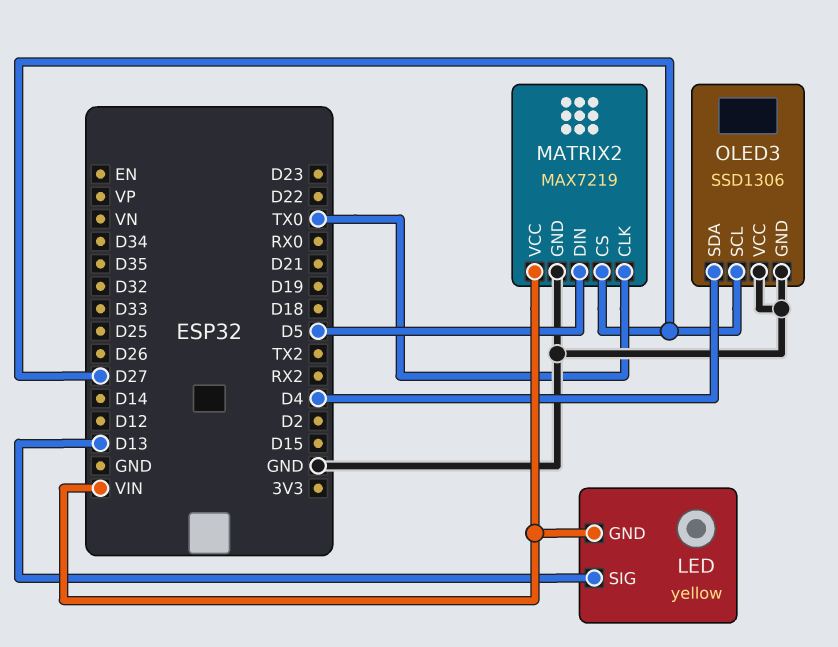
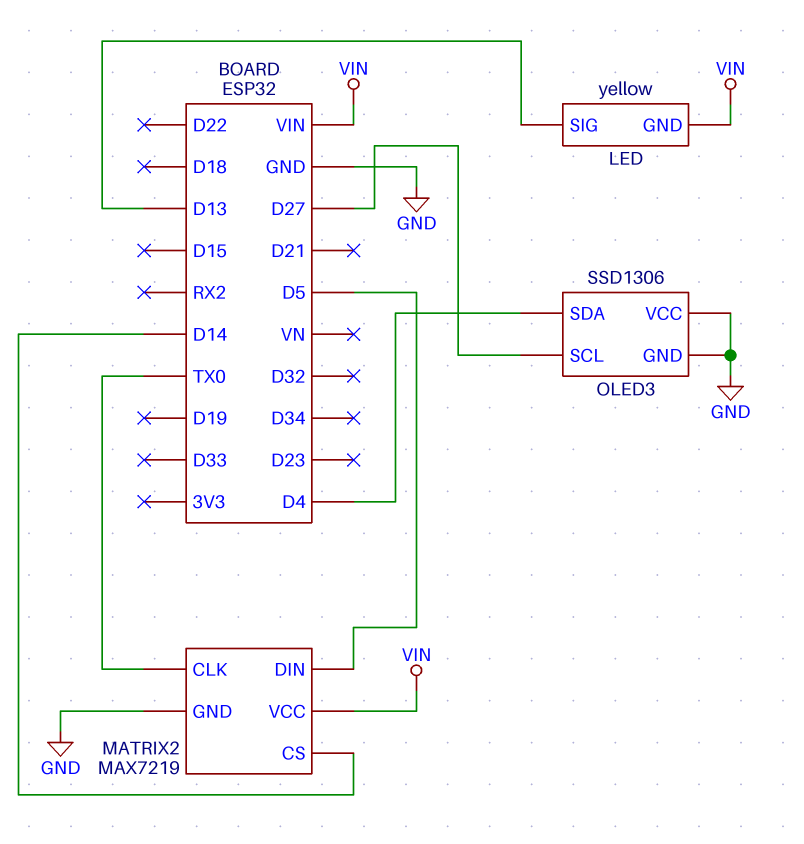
MATRIX2 pin CS: D27 -> D14

